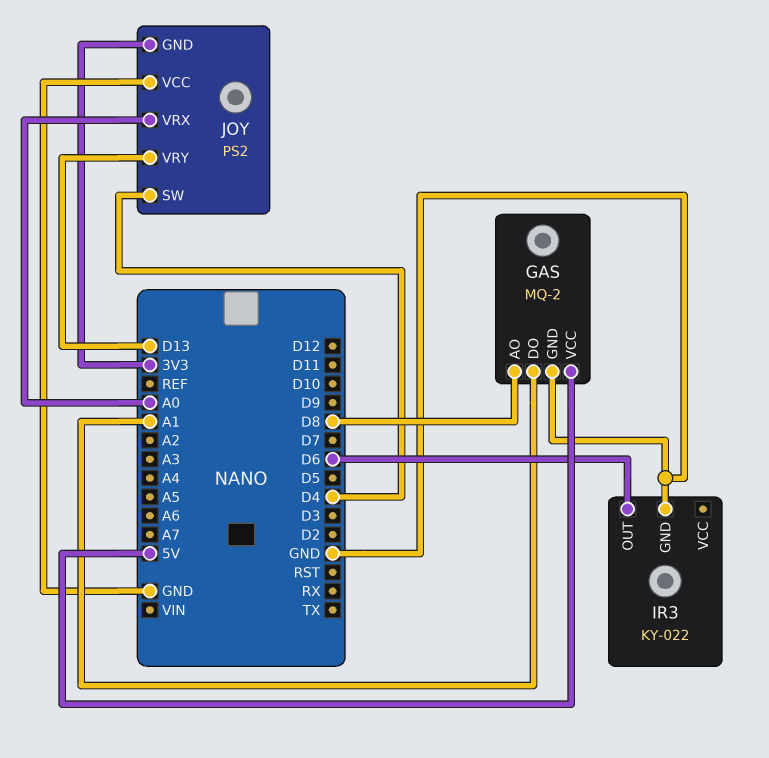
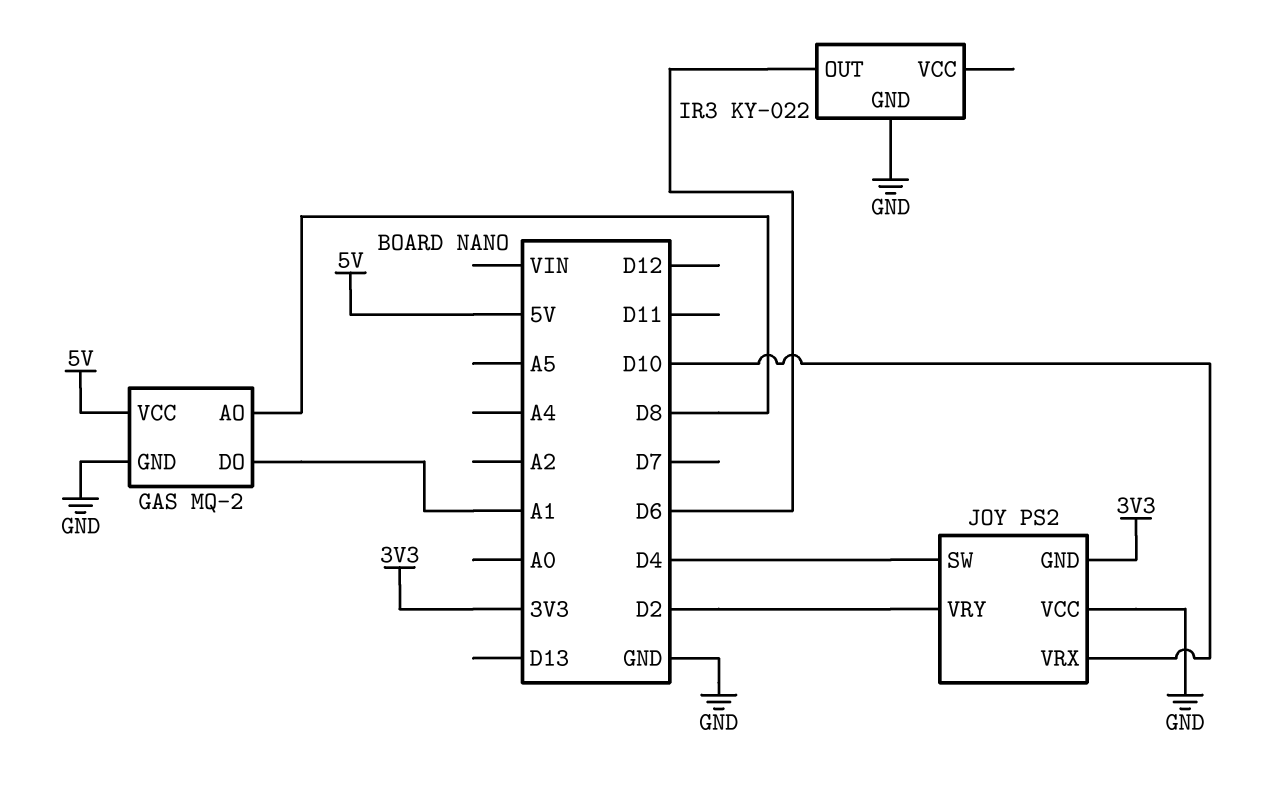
JOY pin VRX: A0 -> D10
JOY pin VRY: D13 -> D2

